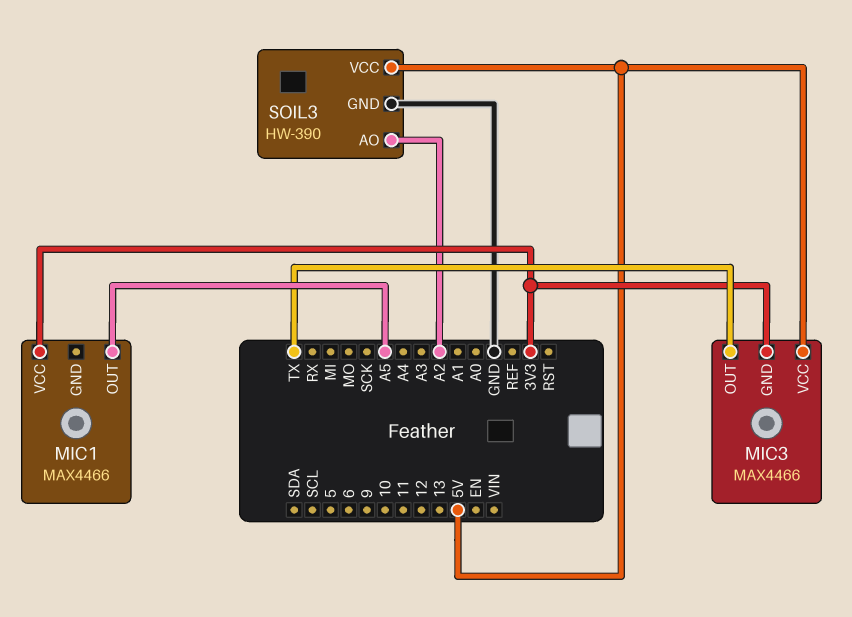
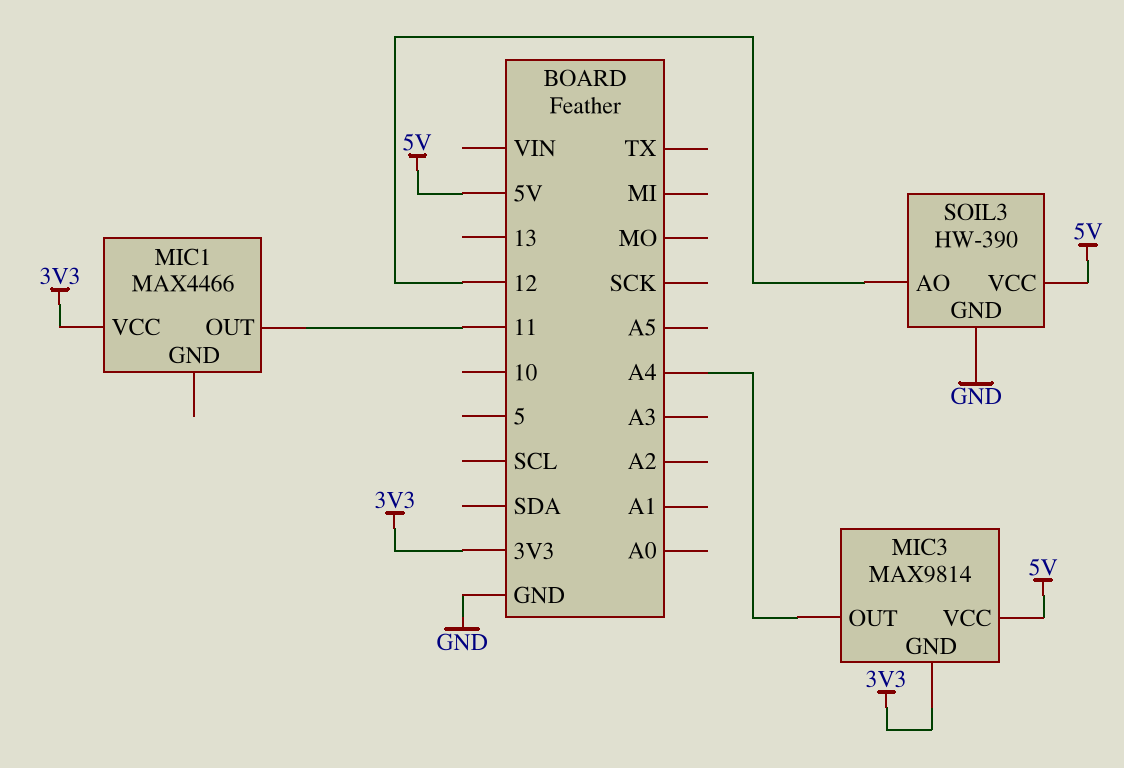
MIC1 pin OUT: A5 -> 11
MIC3: MAX4466 -> MAX9814
MIC3 pin OUT: TX -> A4
SOIL3 pin AO: A2 -> 12

